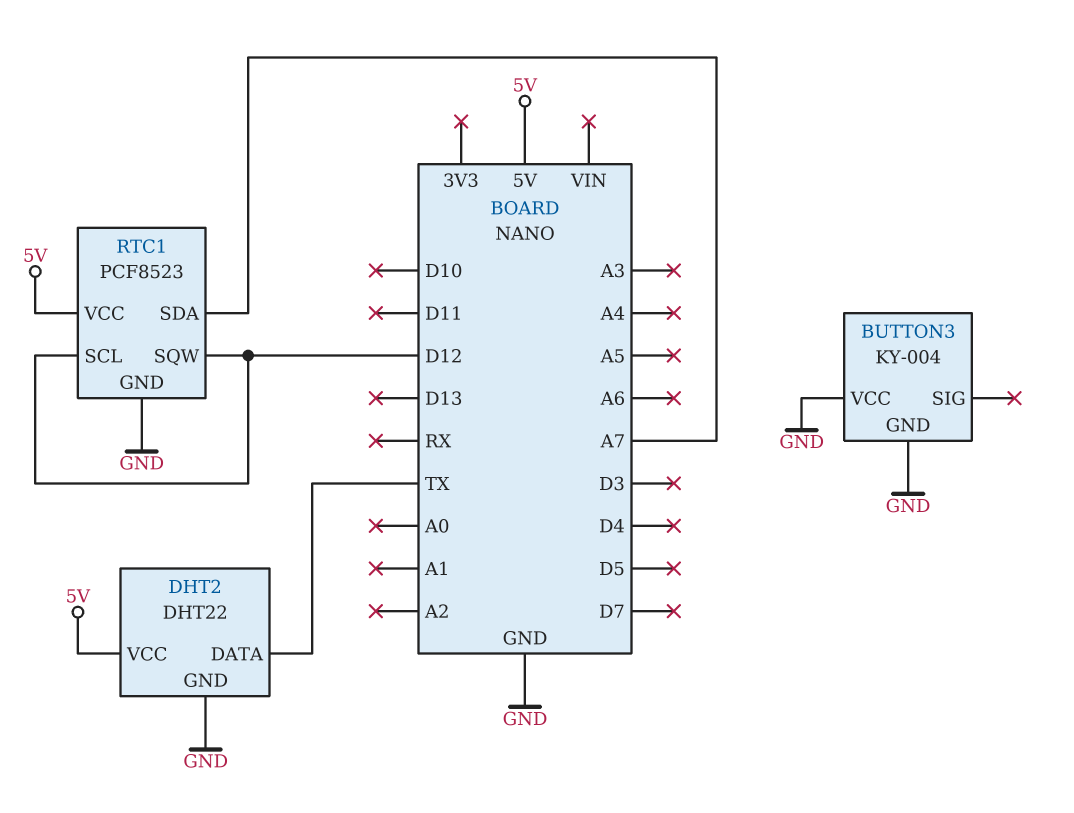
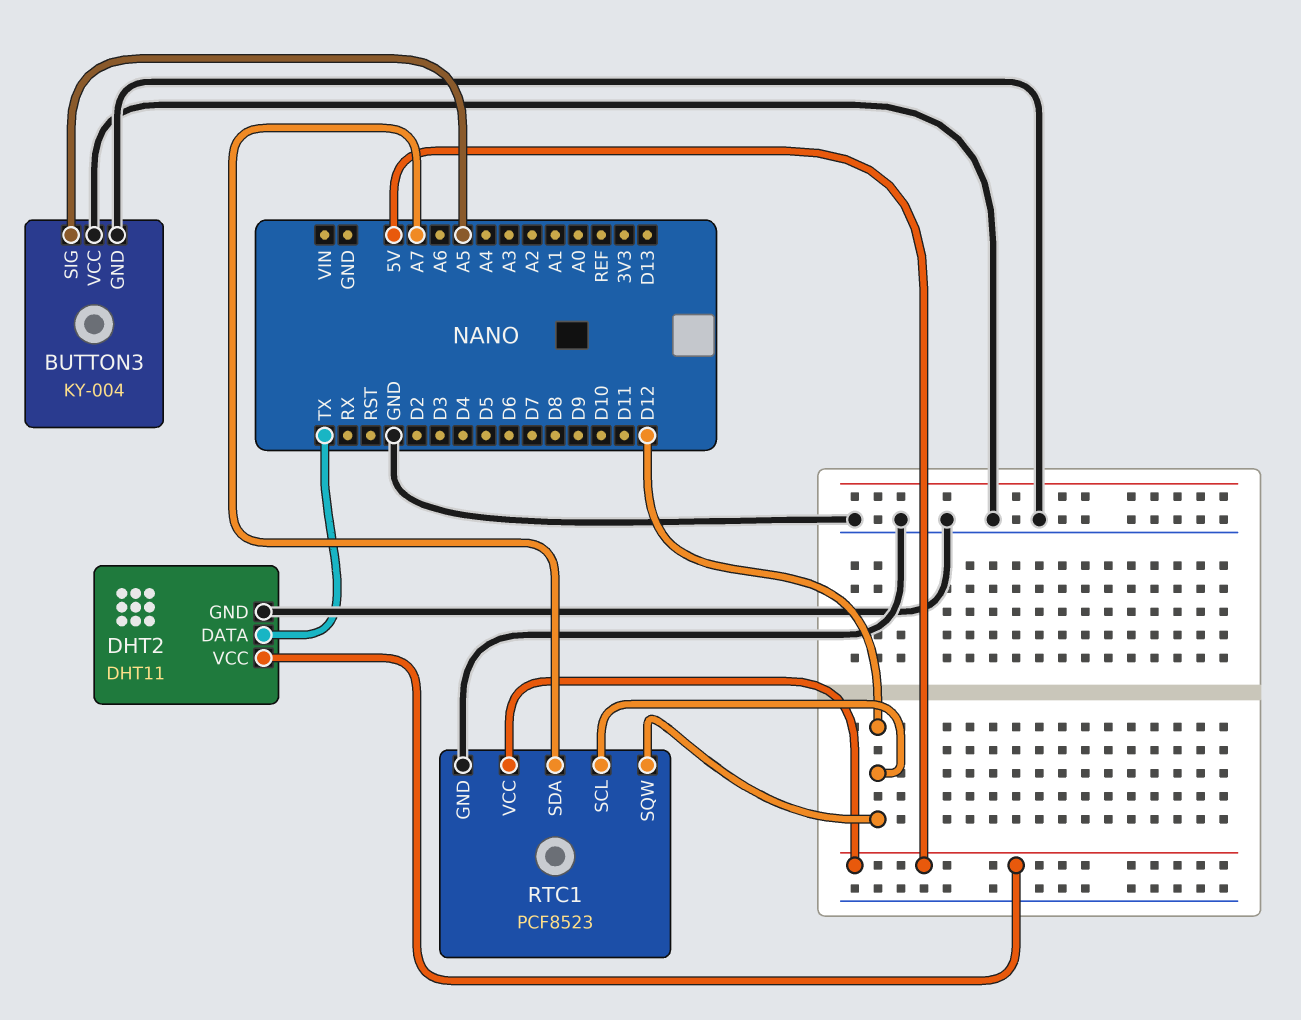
BUTTON3 pin SIG: none -> A5
DHT2: DHT22 -> DHT11

